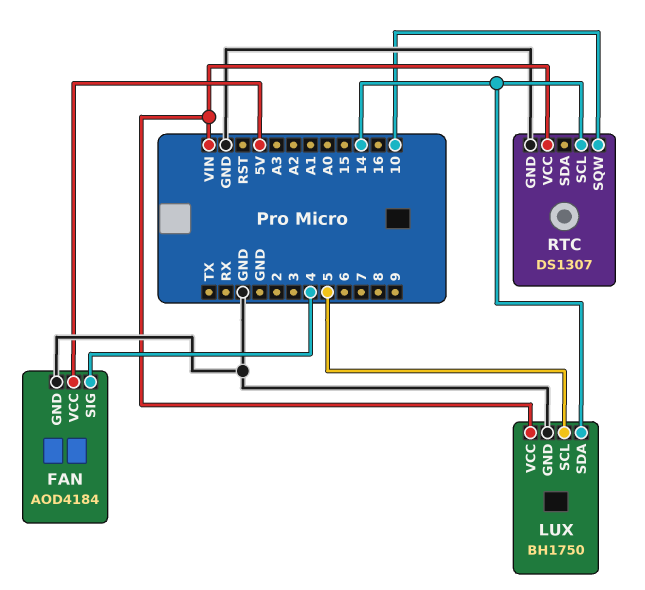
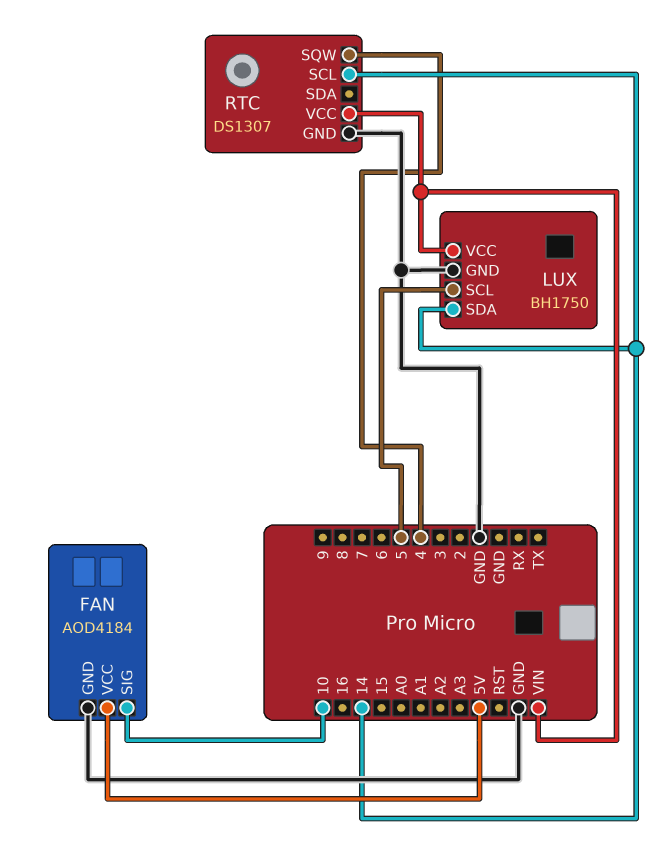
FAN pin SIG: 4 -> 10
RTC pin SQW: 10 -> 4

